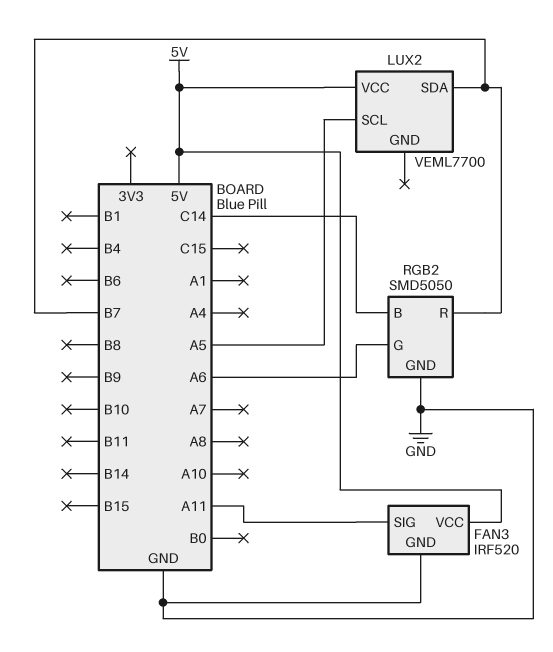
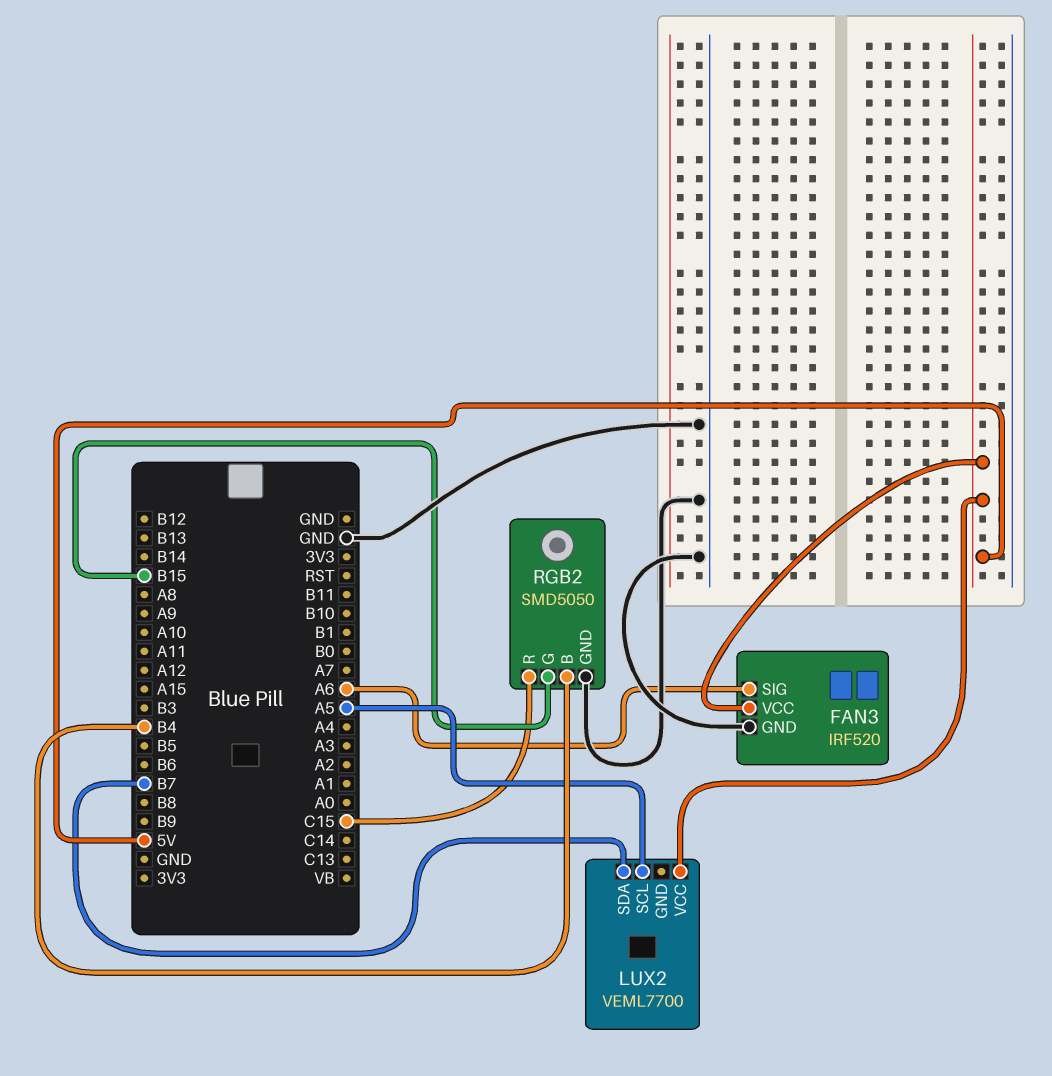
FAN3 pin SIG: A11 -> A6
RGB2 pin B: C14 -> B4
RGB2 pin G: A6 -> B15
RGB2 pin R: B7 -> C15

